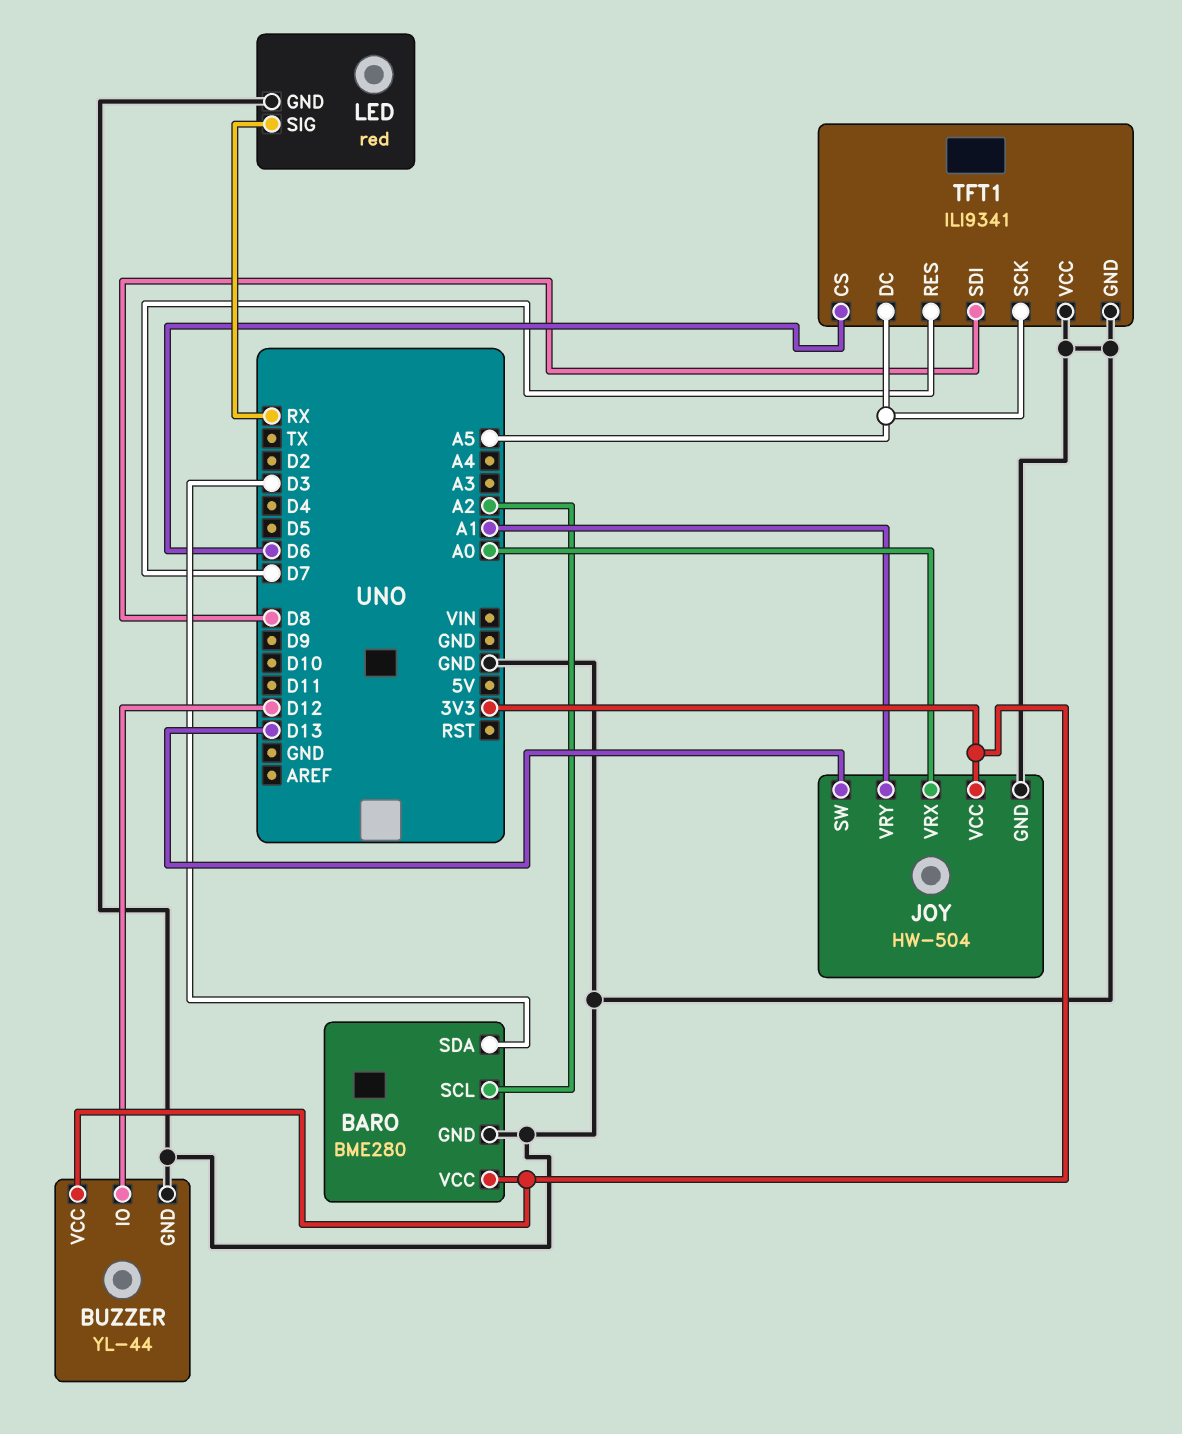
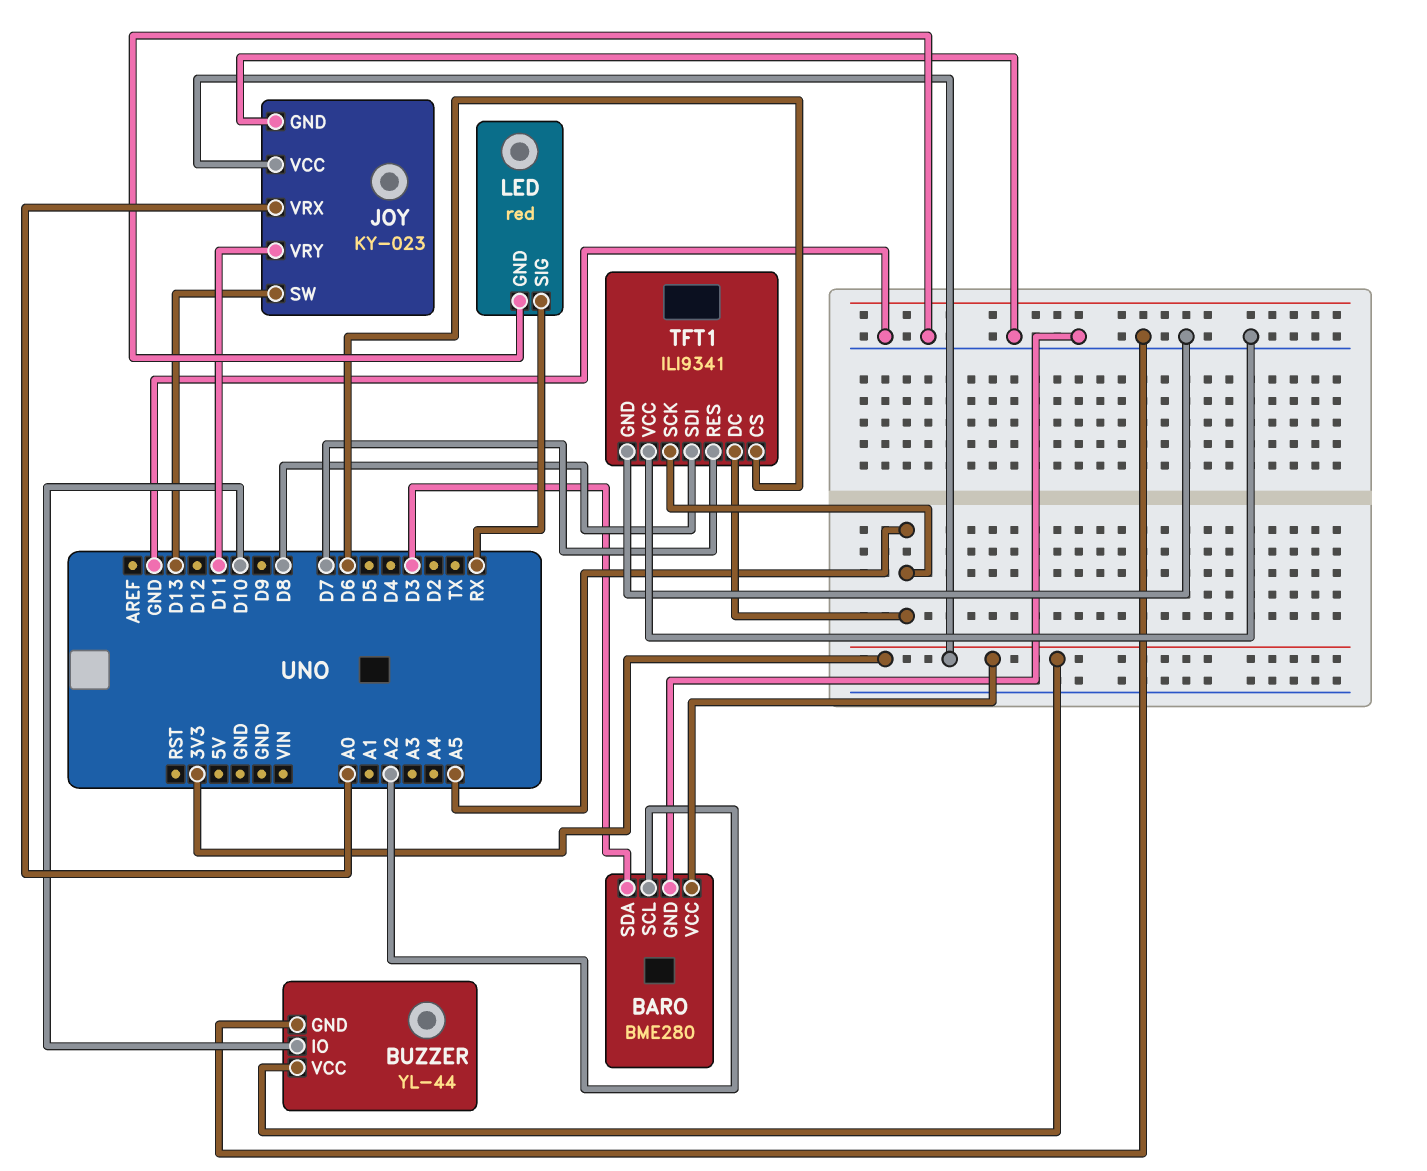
BUZZER pin IO: D12 -> D10
JOY: HW-504 -> KY-023
JOY pin VRY: A1 -> D11

